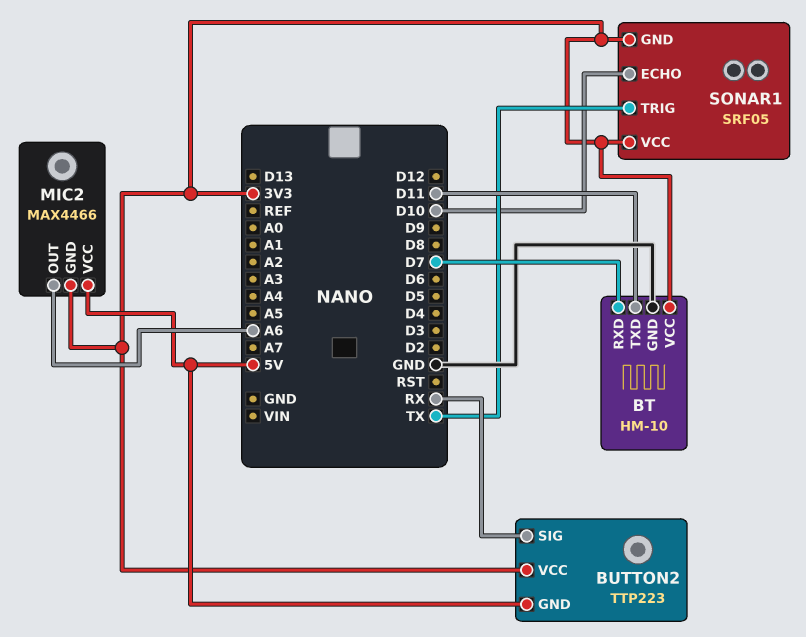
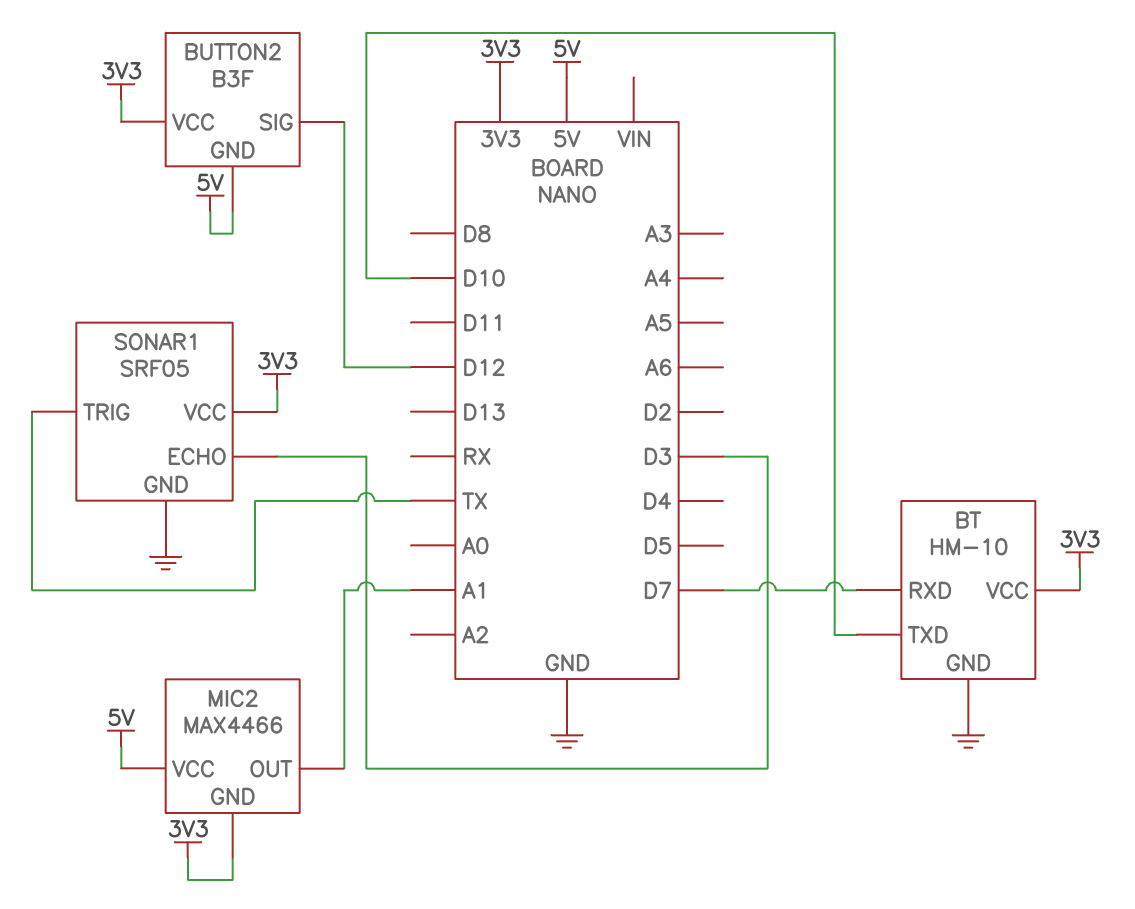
BT pin TXD: D11 -> D10
BUTTON2: TTP223 -> B3F
BUTTON2 pin SIG: RX -> D12
MIC2 pin OUT: A6 -> A1
SONAR1 pin ECHO: D10 -> D3
SONAR1 pin GND: 3V3 -> GND

